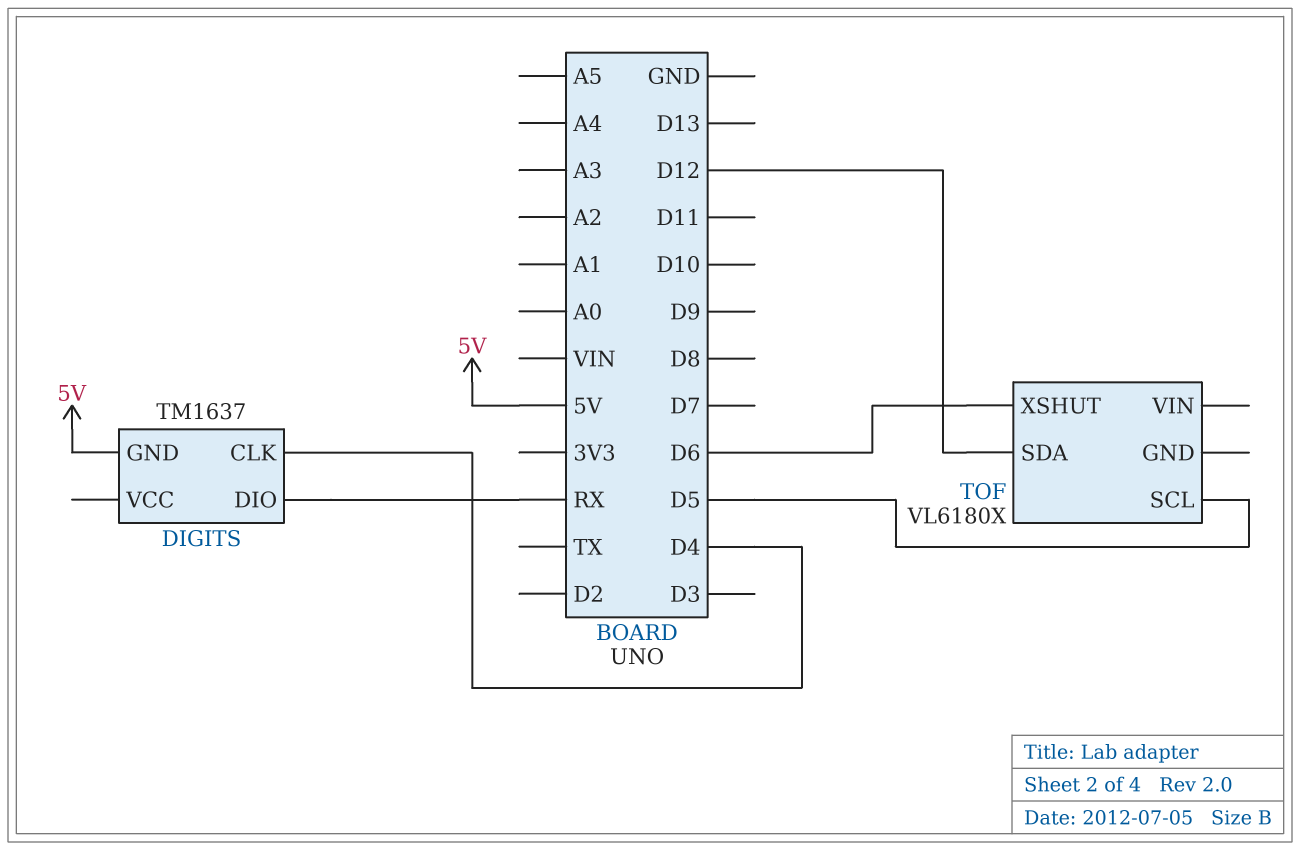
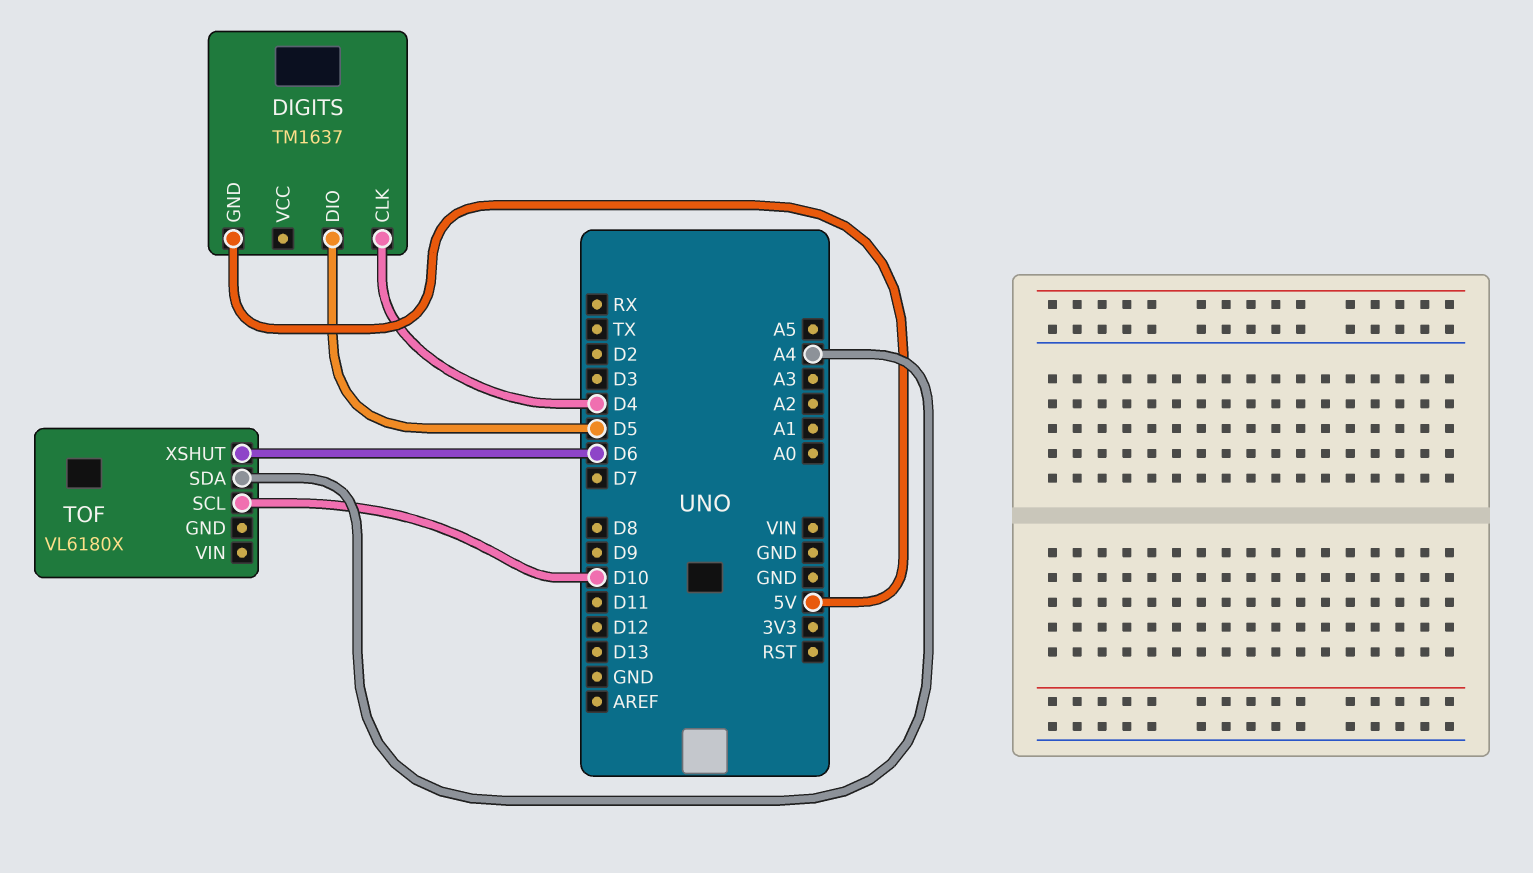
DIGITS pin DIO: RX -> D5
TOF pin SCL: D5 -> D10
TOF pin SDA: D12 -> A4

